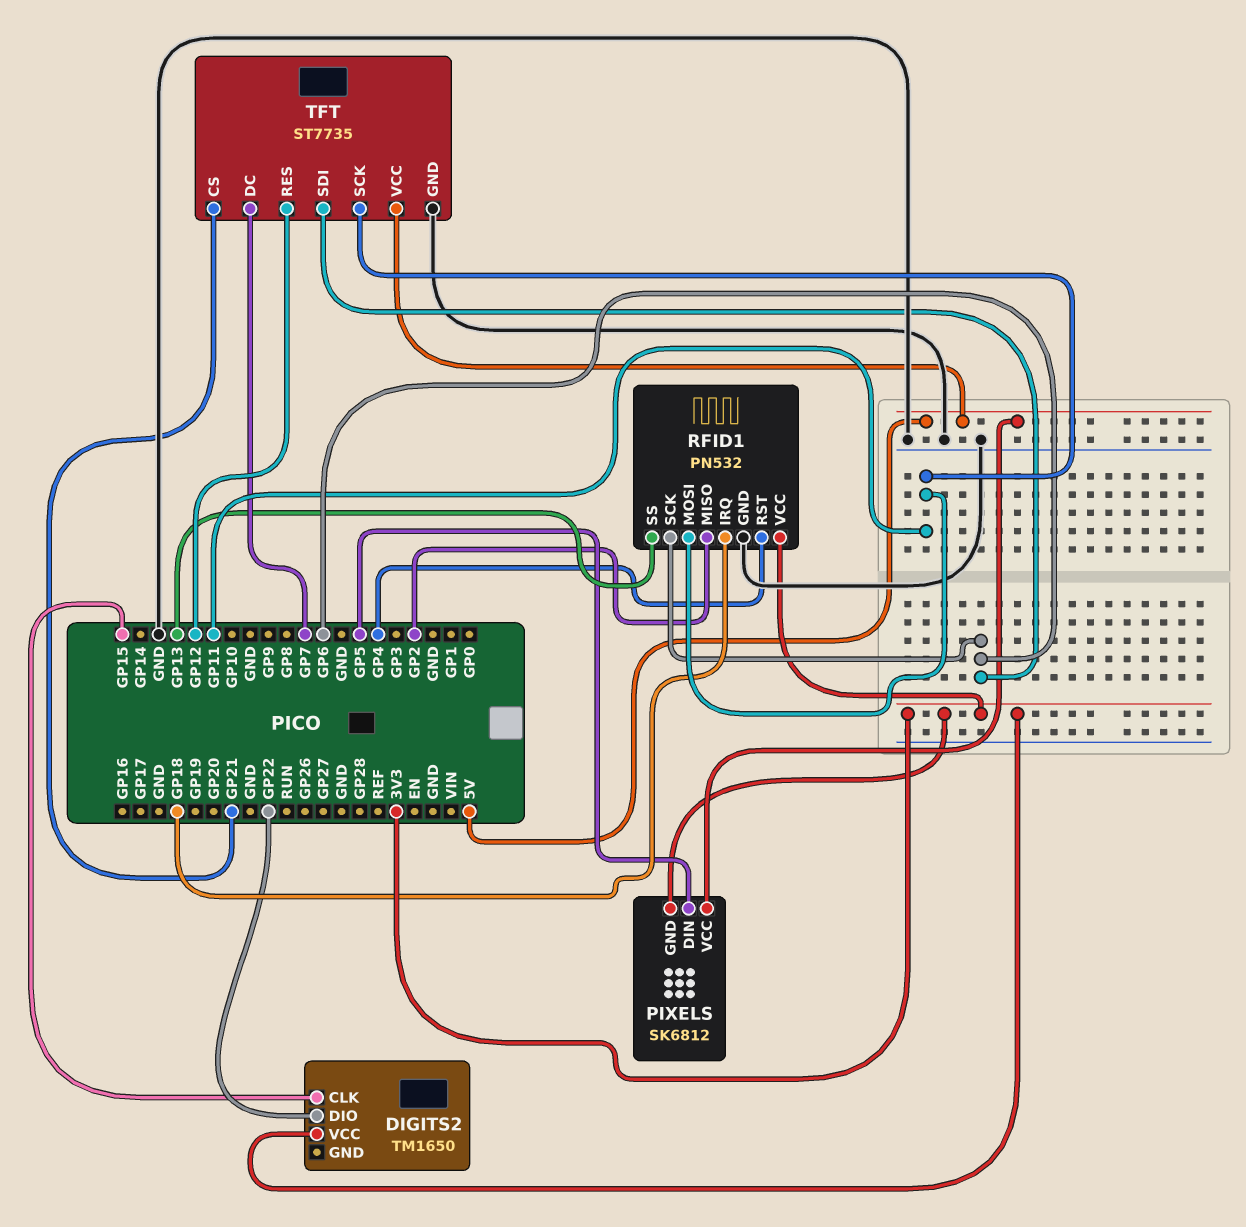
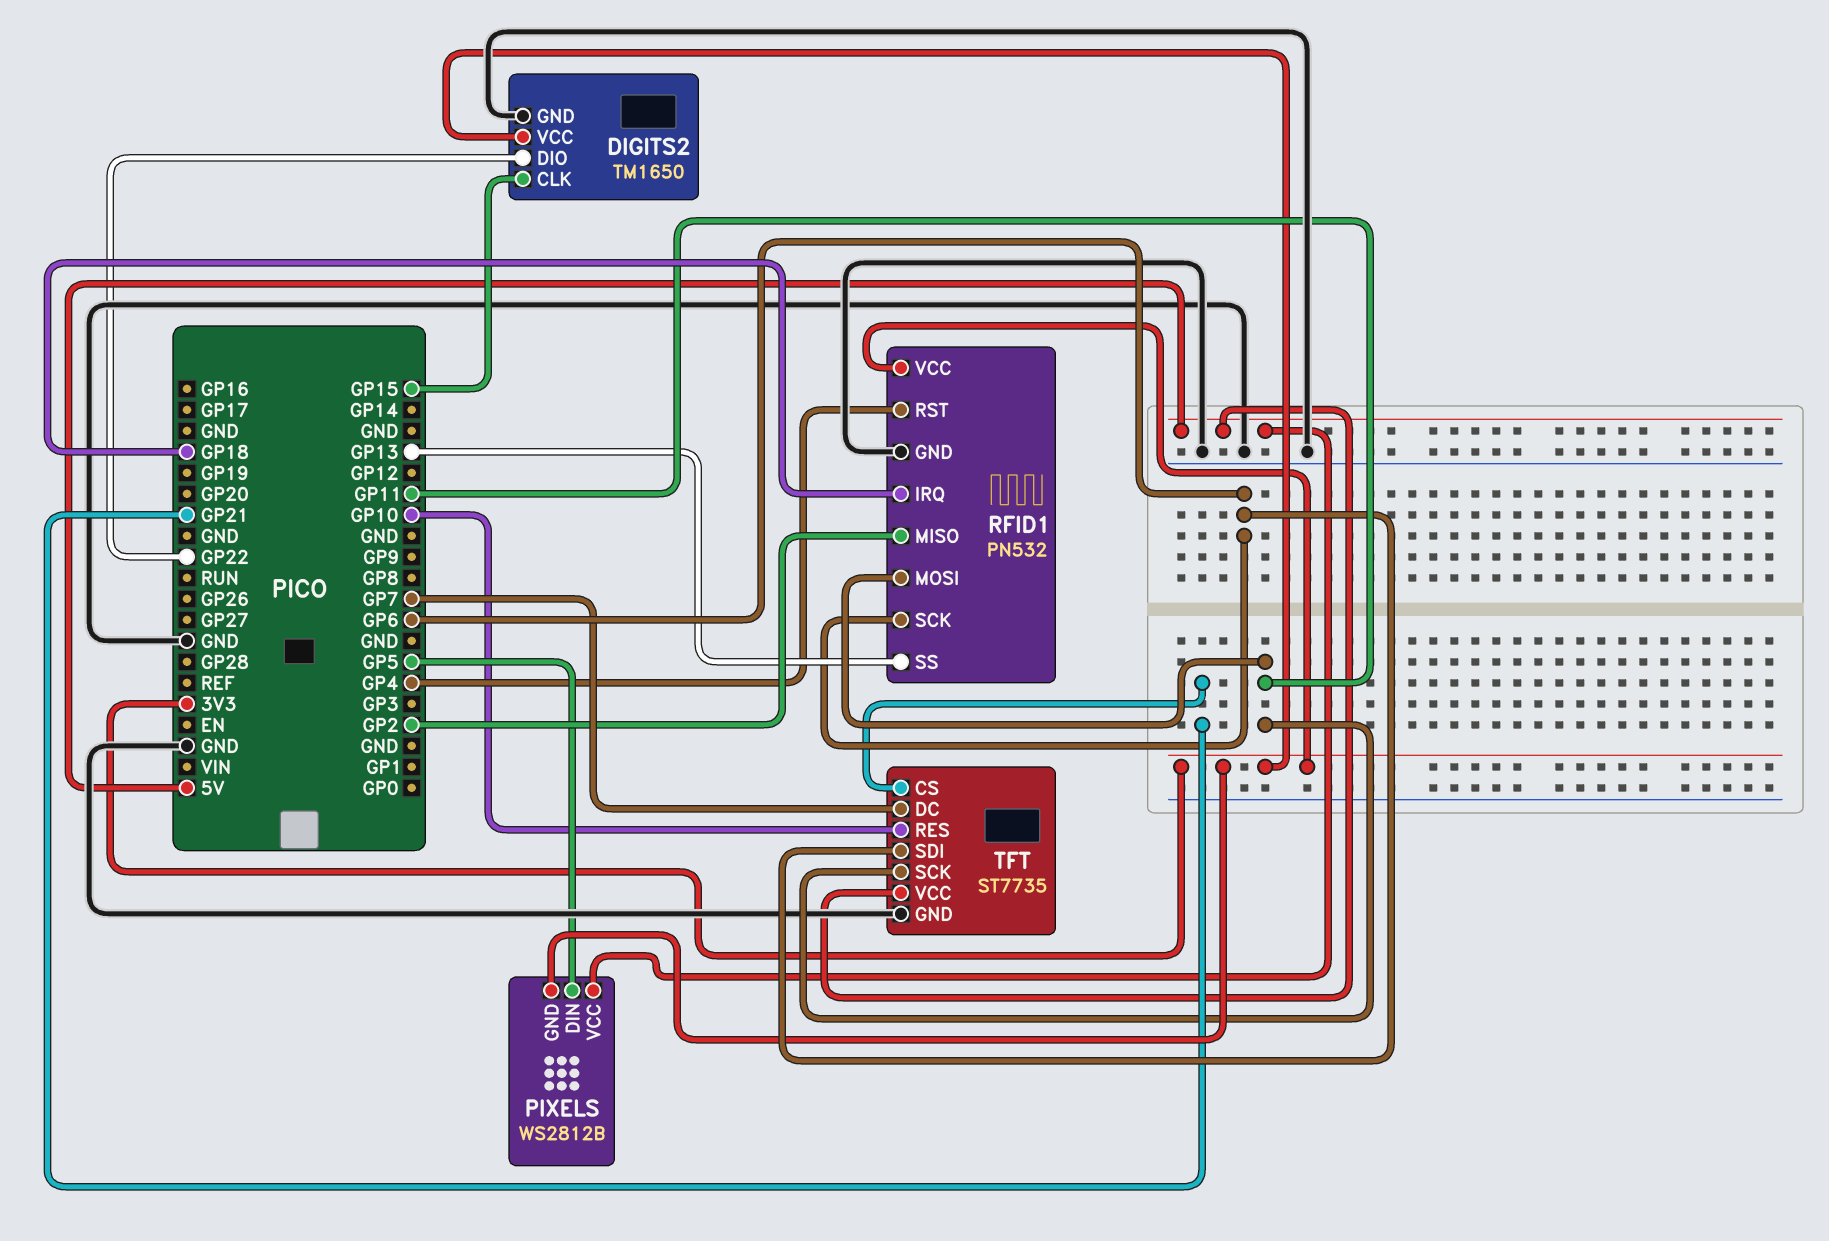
DIGITS2 pin GND: none -> GND
PIXELS: SK6812 -> WS2812B
TFT pin RES: GP12 -> GP10

